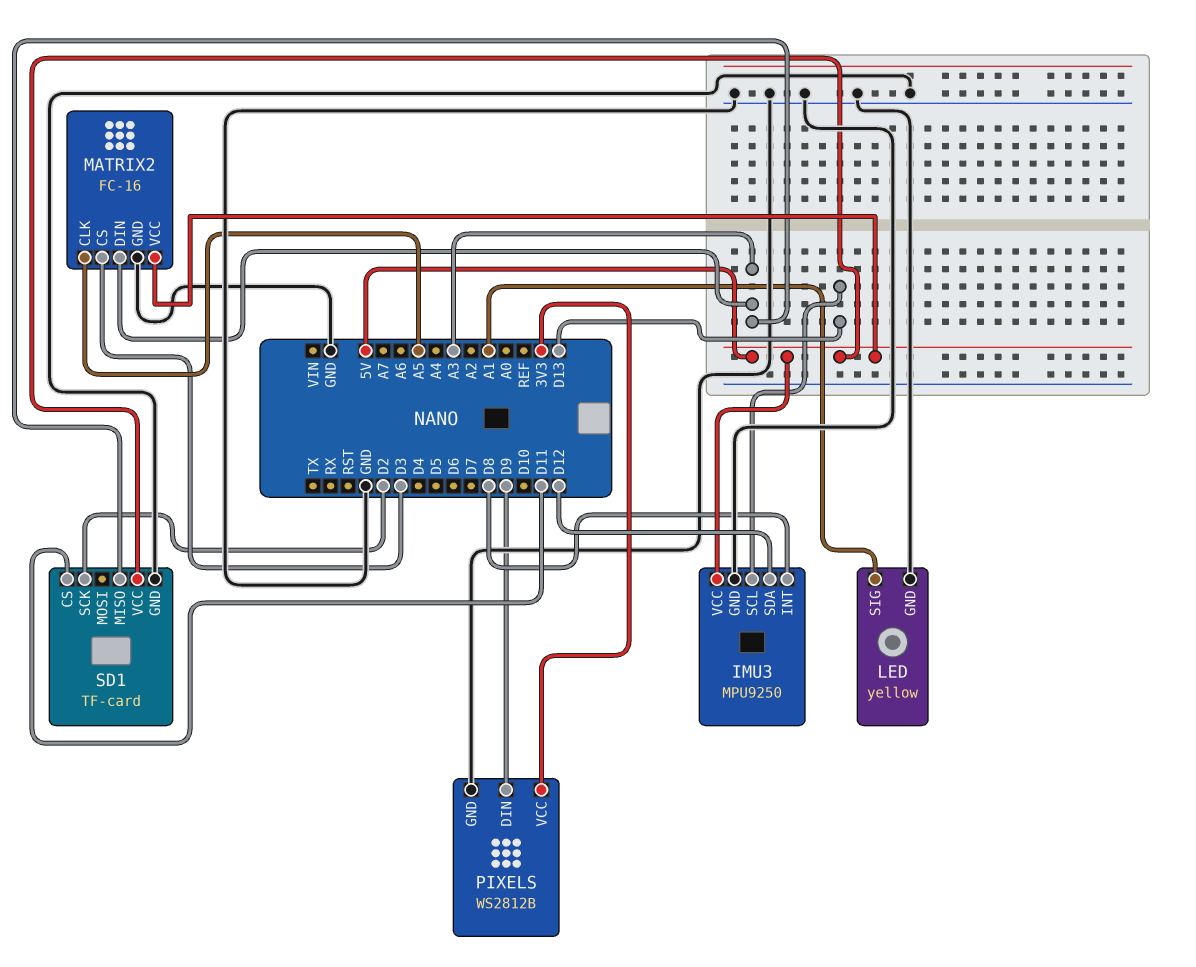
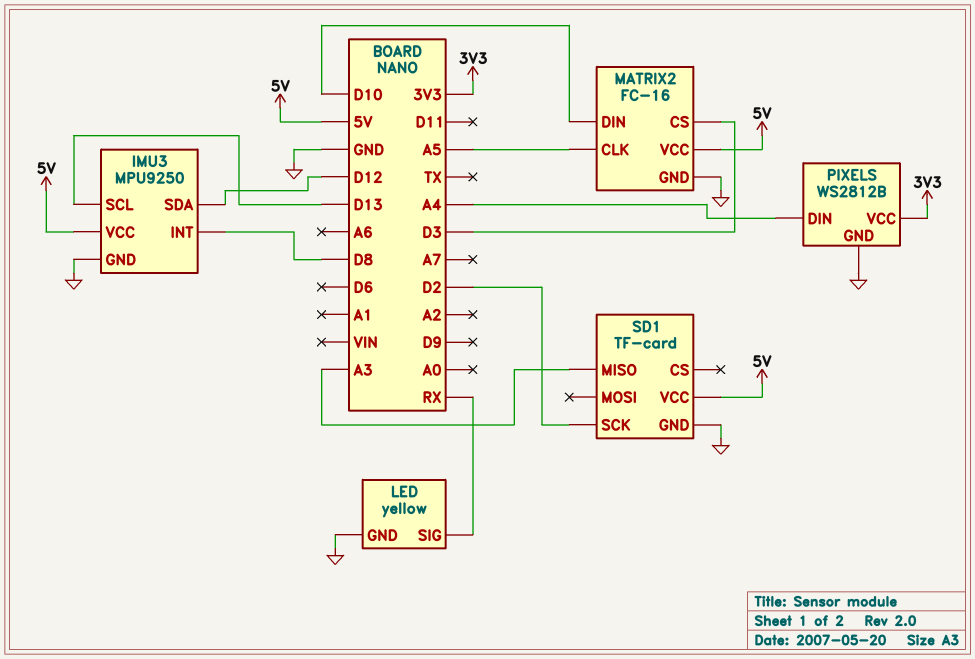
LED pin SIG: A1 -> RX
MATRIX2 pin DIN: A3 -> D10
PIXELS pin DIN: D9 -> A4
SD1 pin CS: D11 -> none

